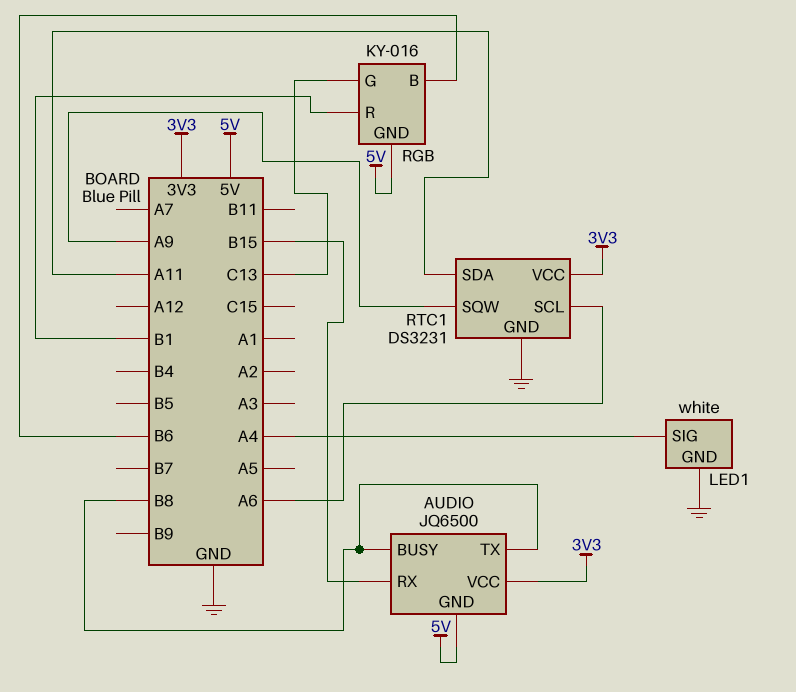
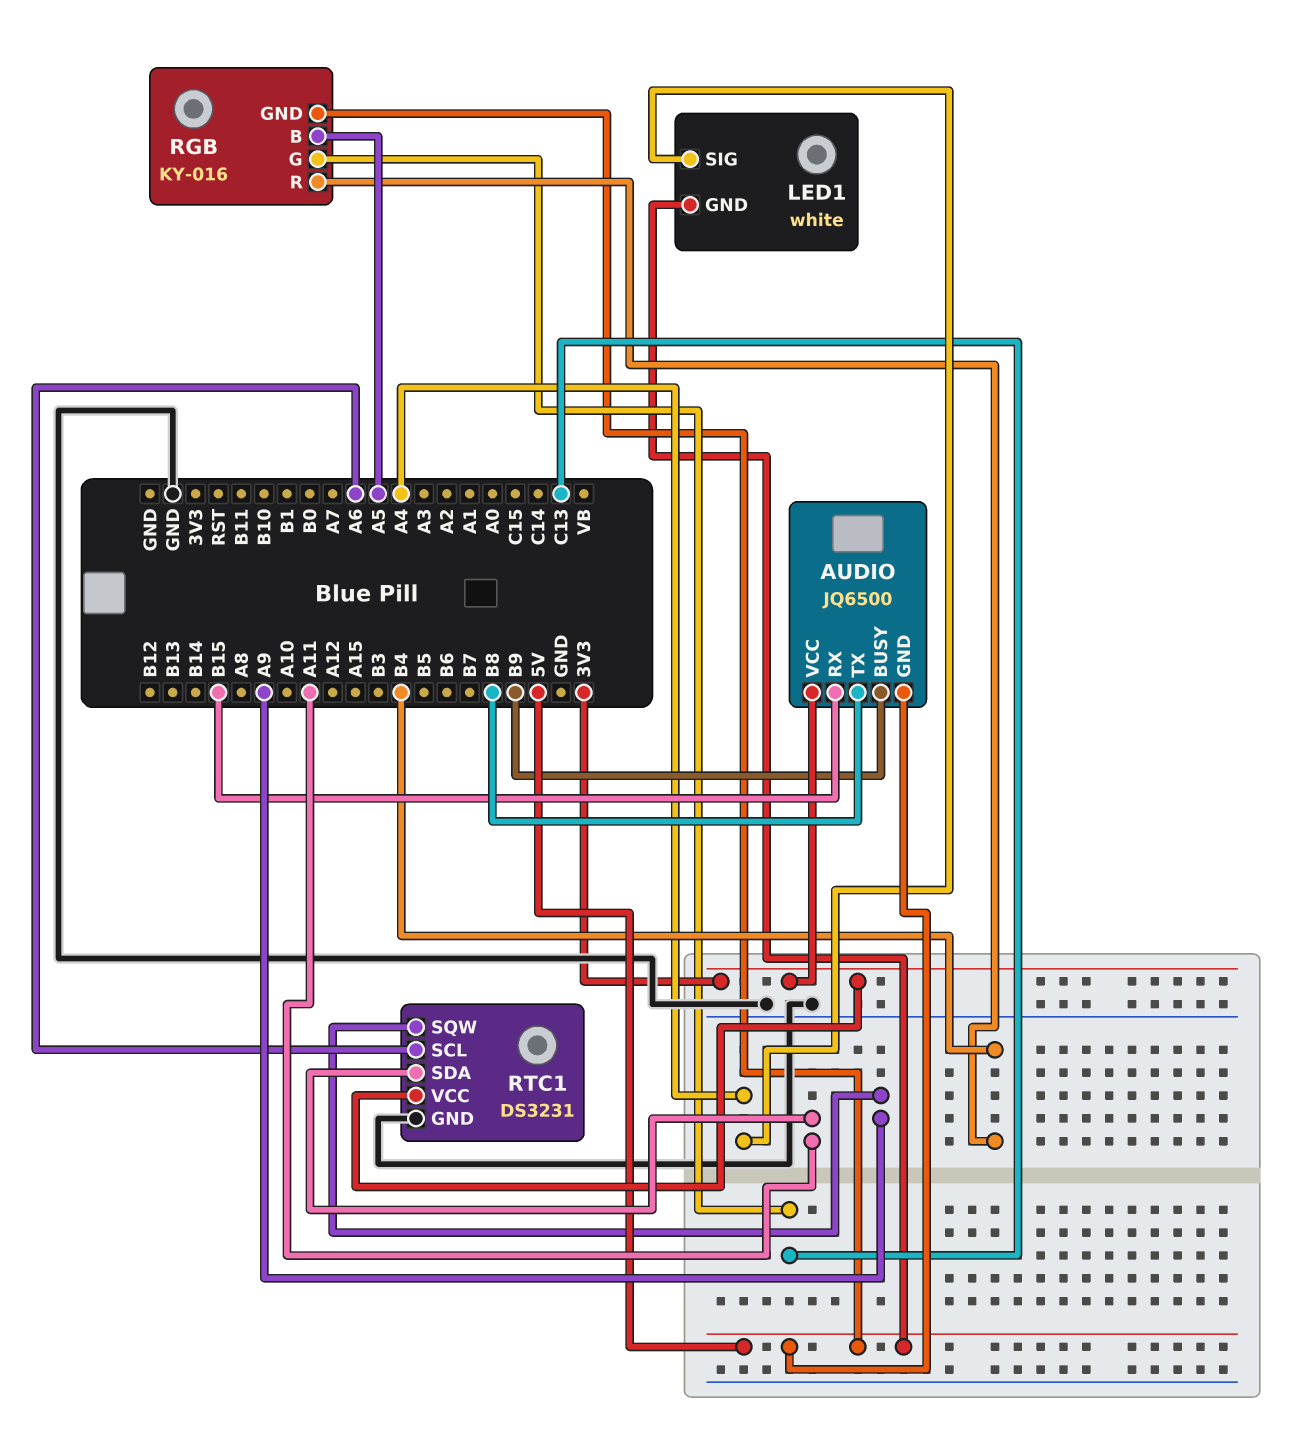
AUDIO pin BUSY: B8 -> B9
LED1 pin GND: GND -> 5V
RGB pin B: B6 -> A5
RGB pin R: B1 -> B4

